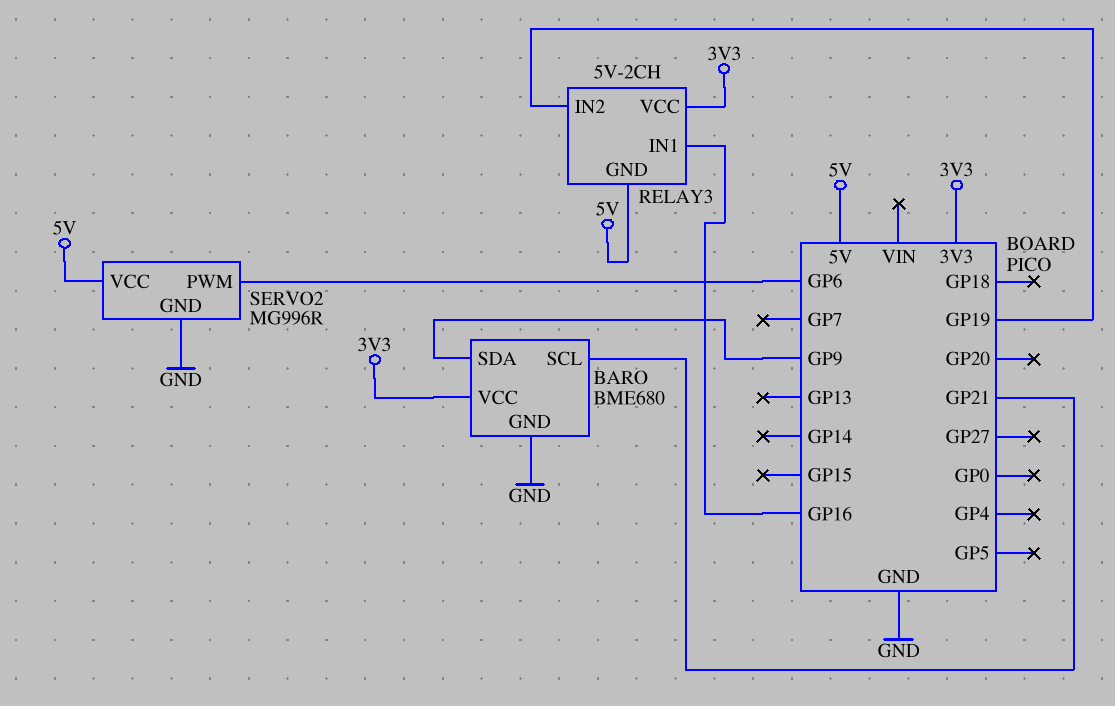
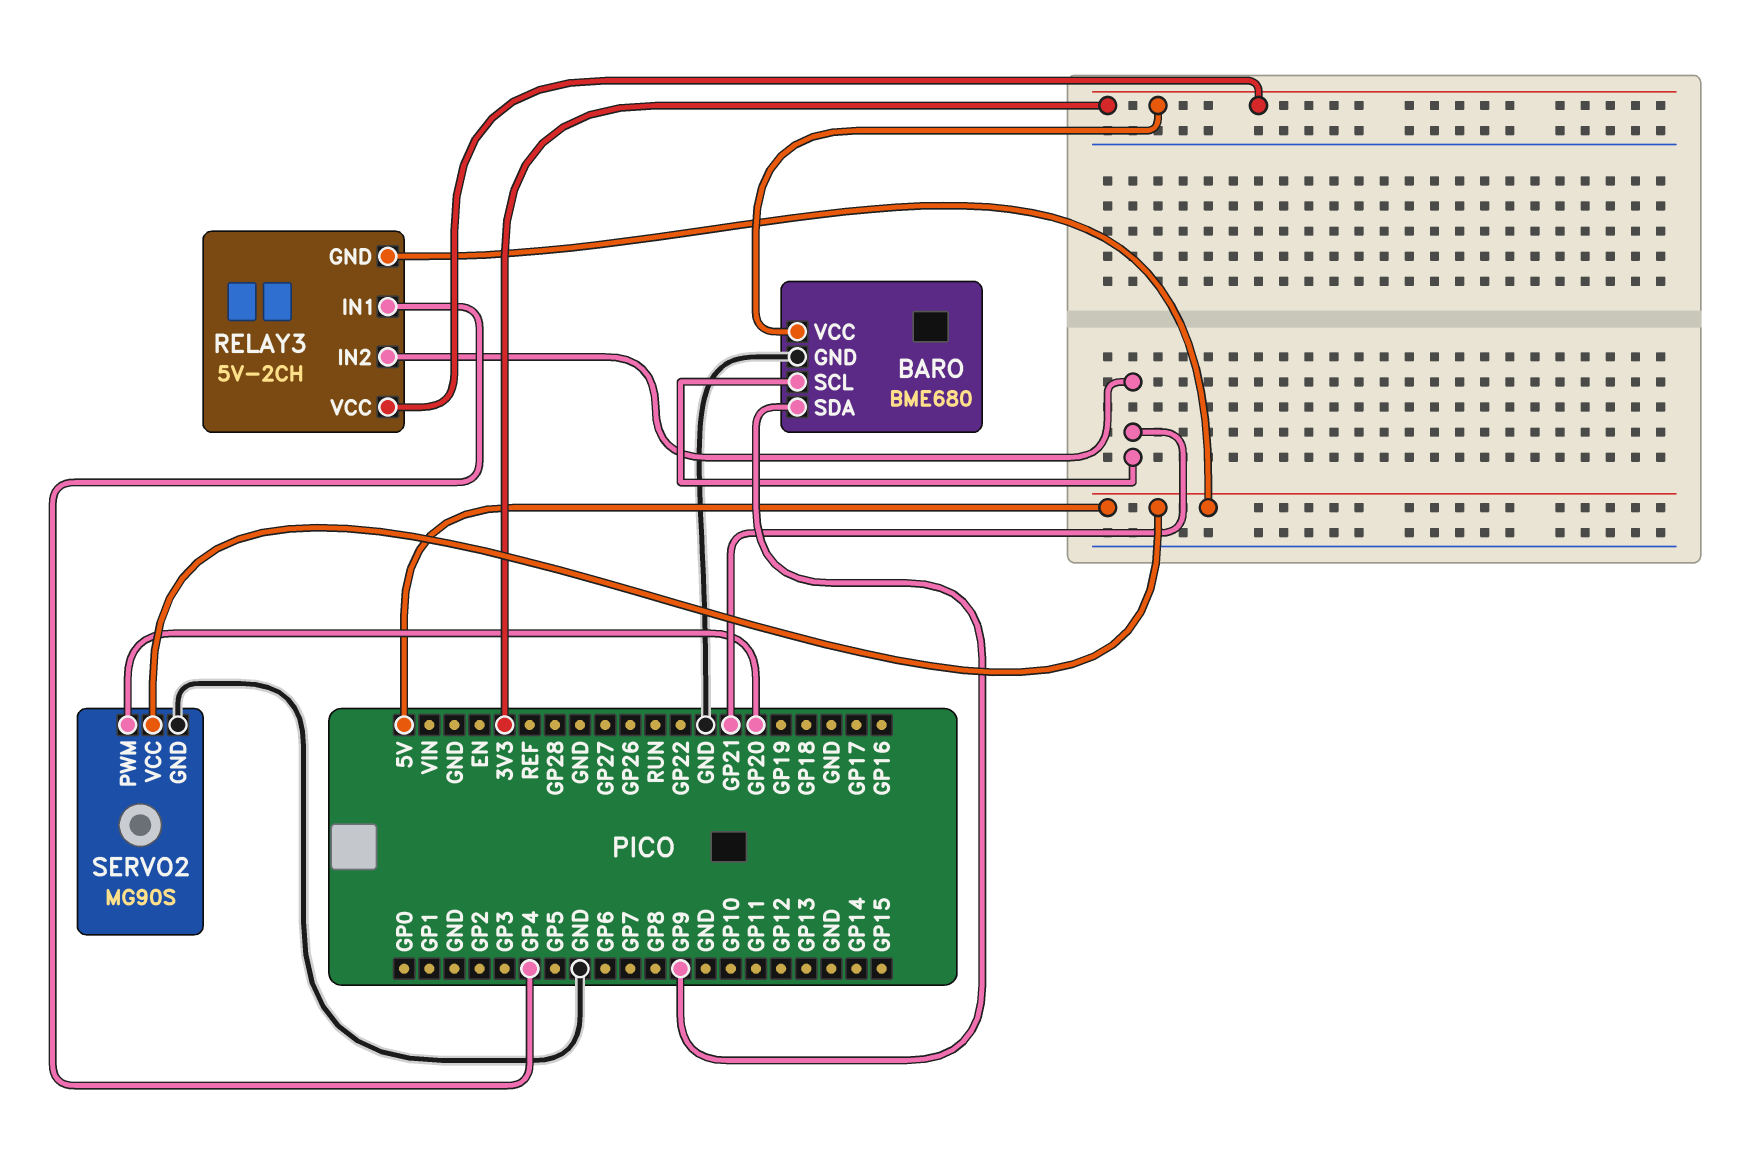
RELAY3 pin IN1: GP16 -> GP4
RELAY3 pin IN2: GP19 -> GP21
SERVO2: MG996R -> MG90S
SERVO2 pin PWM: GP6 -> GP20

